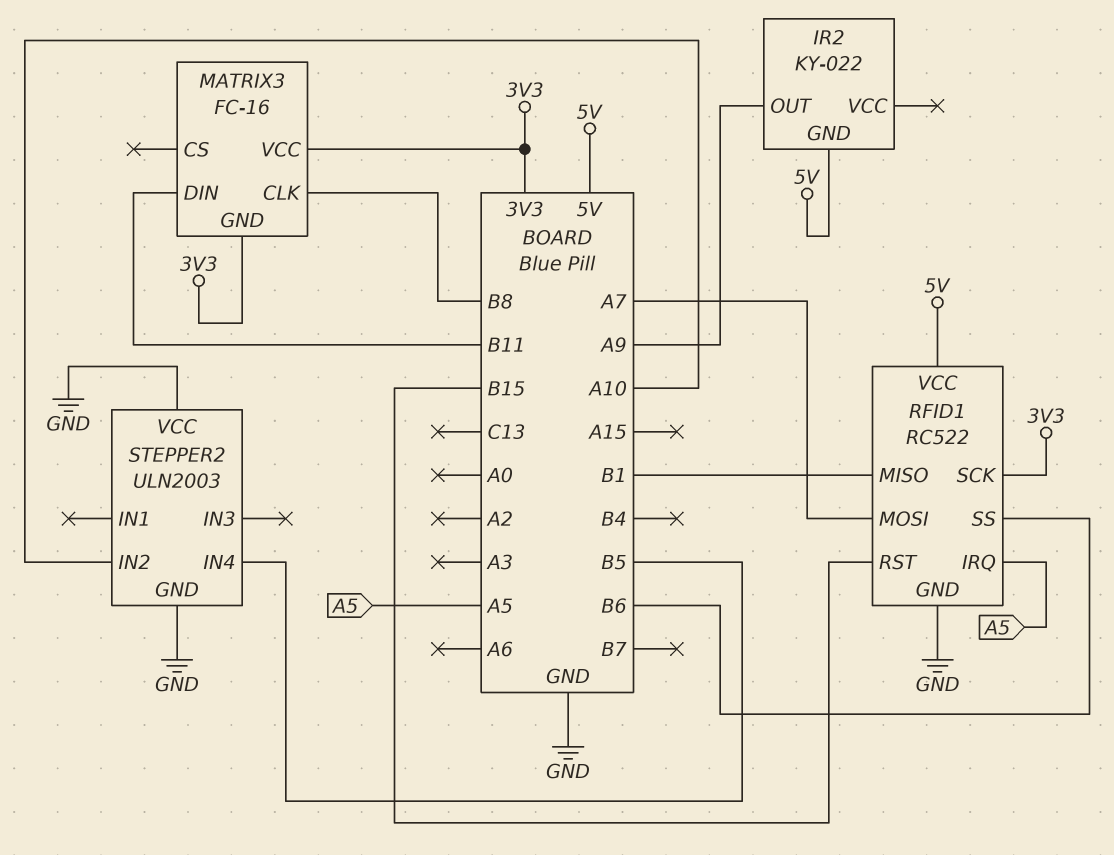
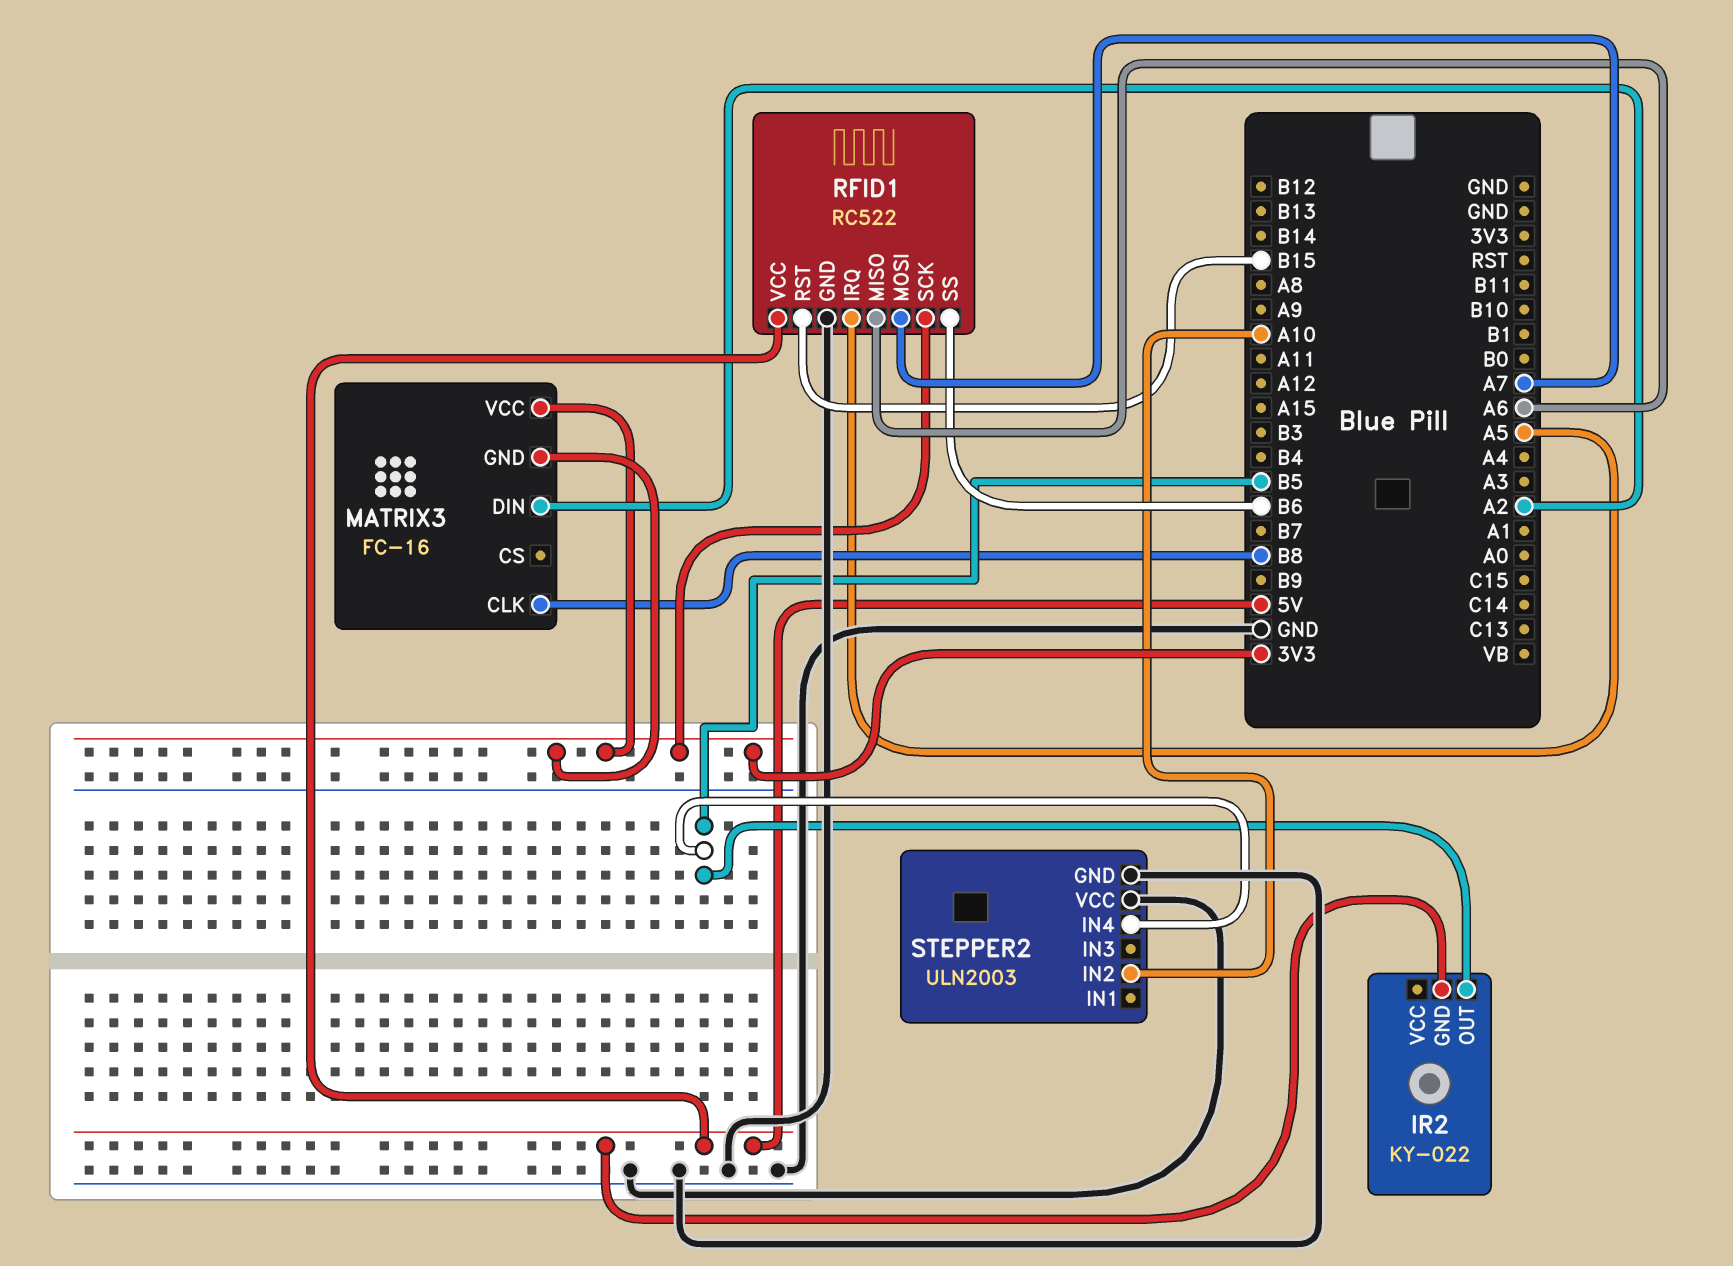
IR2 pin OUT: A9 -> B5
MATRIX3 pin DIN: B11 -> A2
RFID1 pin MISO: B1 -> A6

